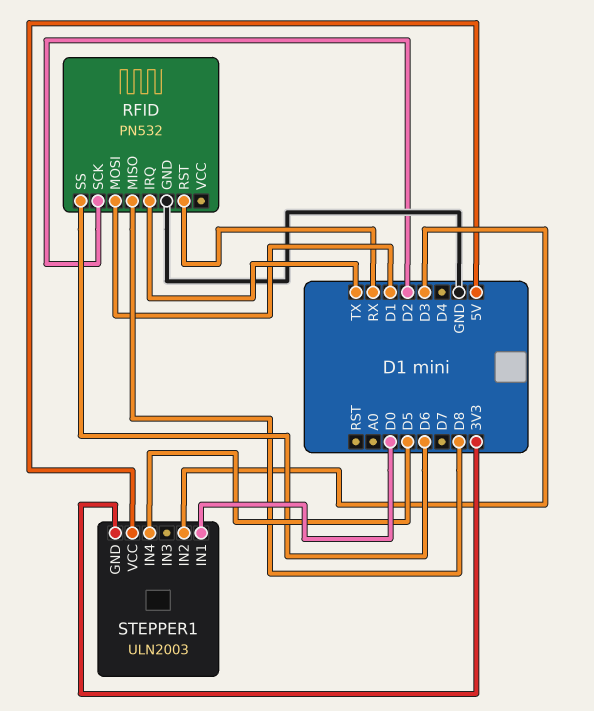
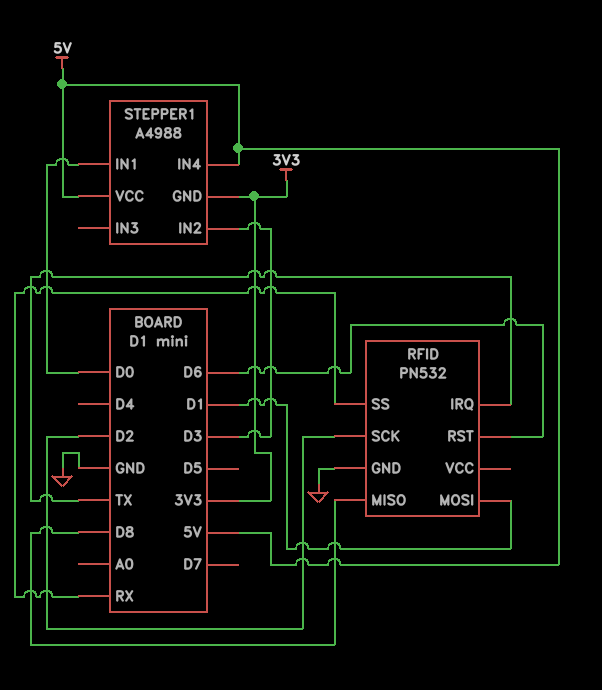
RFID pin RST: RX -> D6
RFID pin SS: D6 -> RX
STEPPER1: ULN2003 -> A4988
STEPPER1 pin IN4: D5 -> 5V

